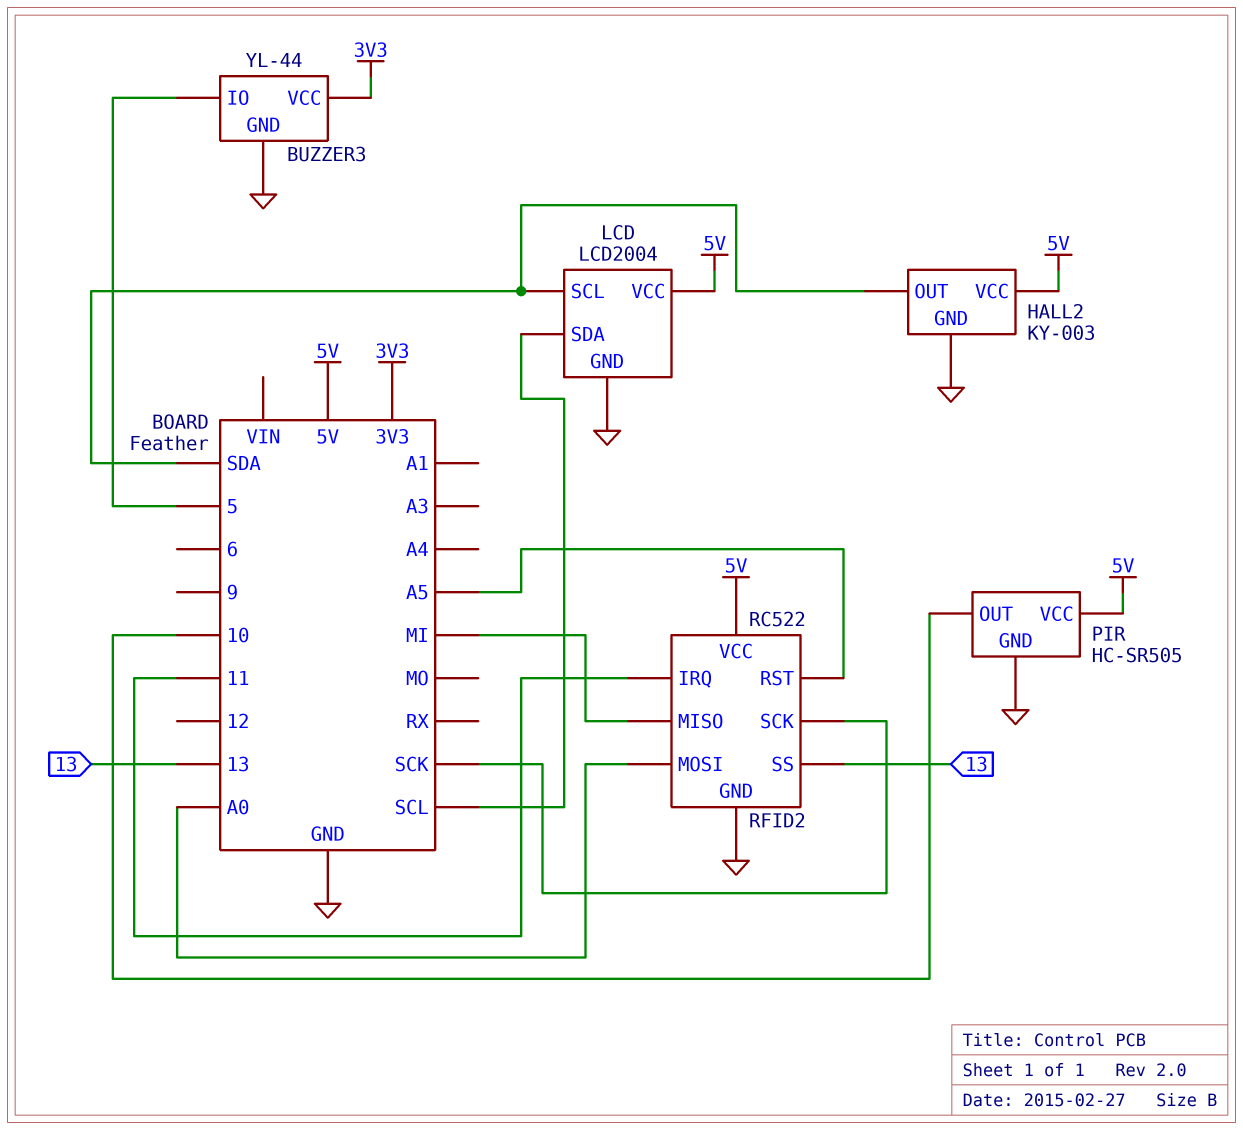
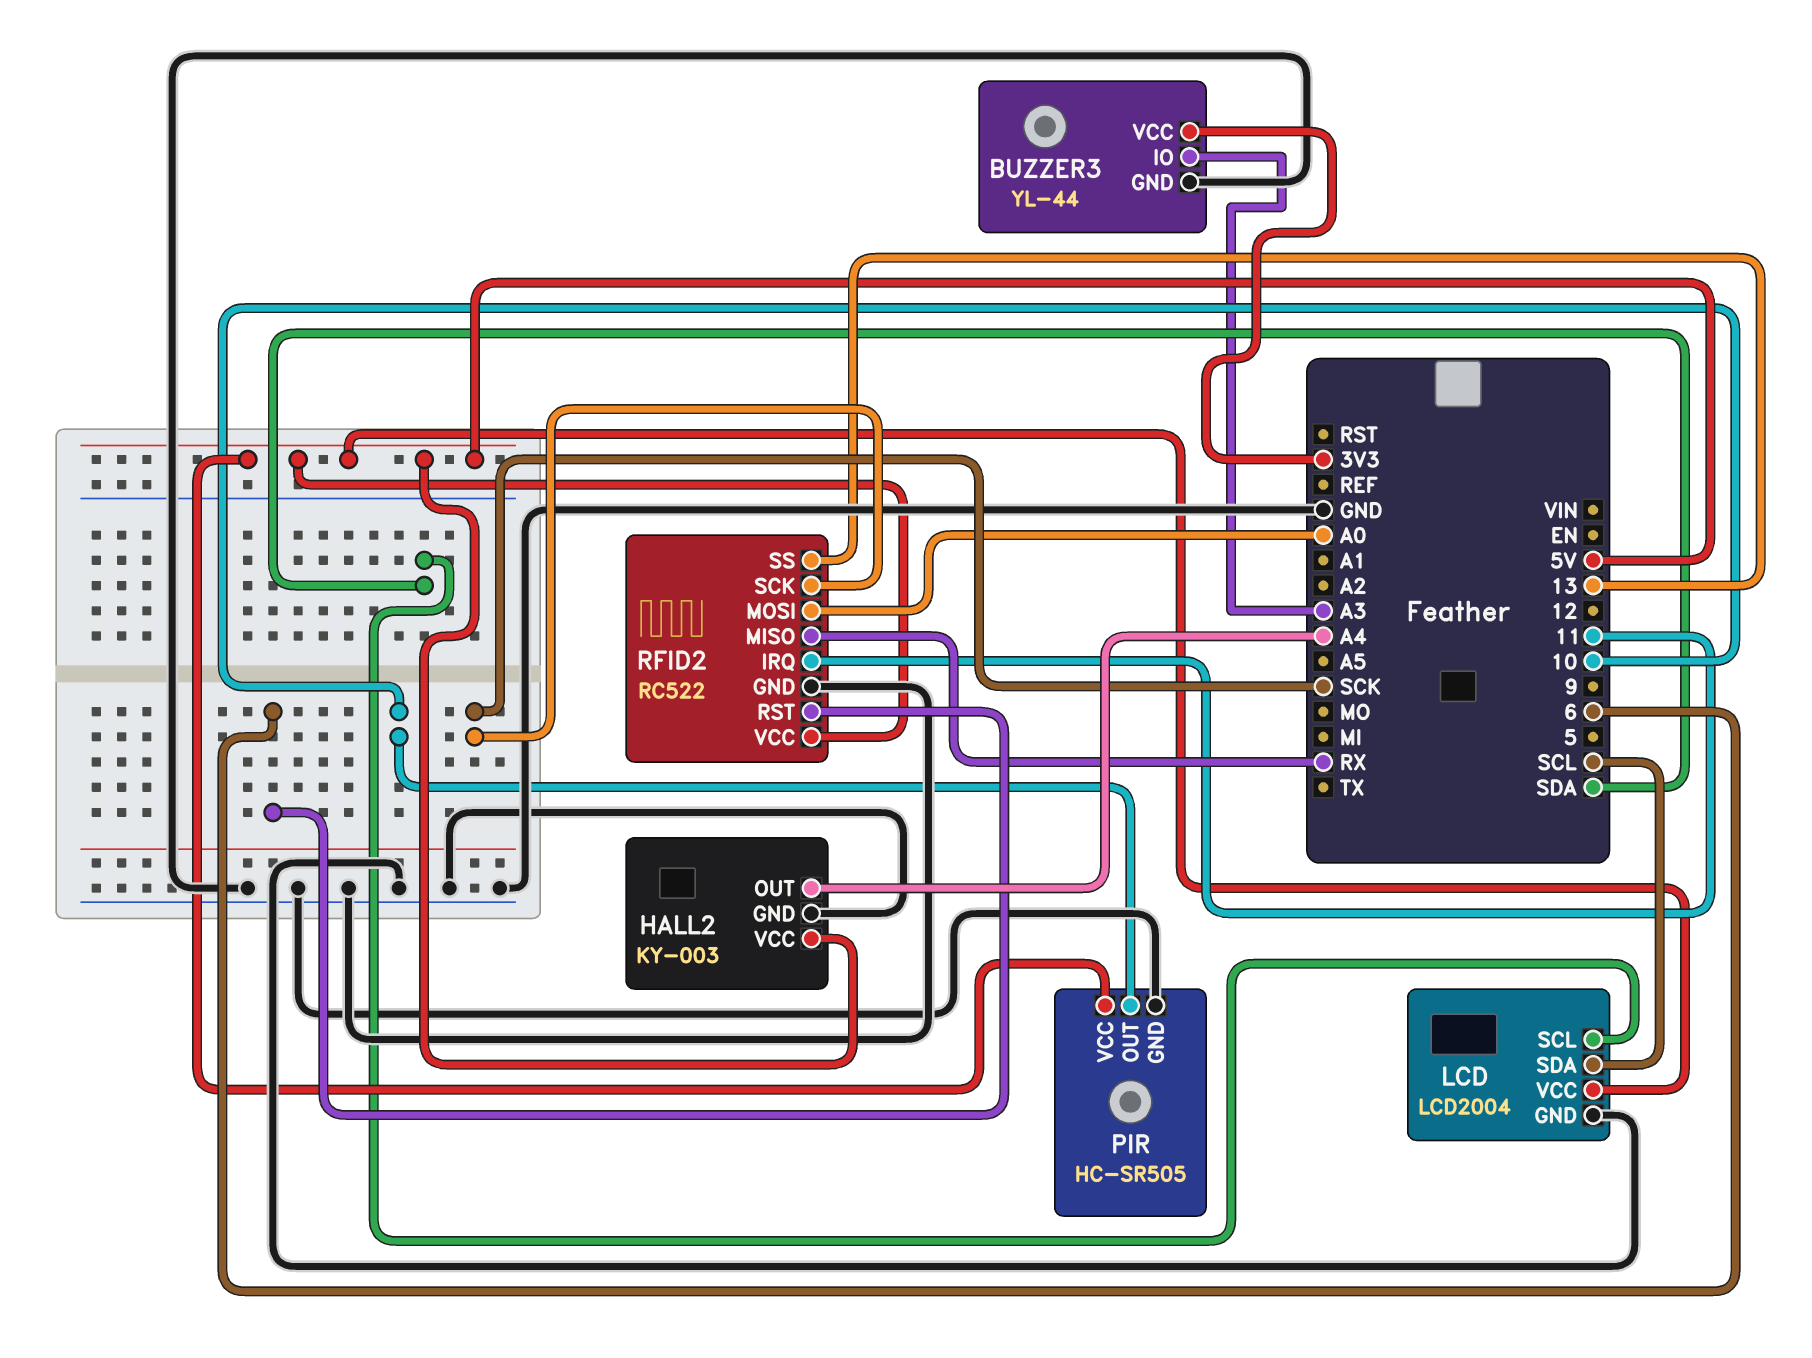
BUZZER3 pin IO: 5 -> A3
HALL2 pin OUT: SDA -> A4
RFID2 pin MISO: MI -> RX
RFID2 pin RST: A5 -> 6

